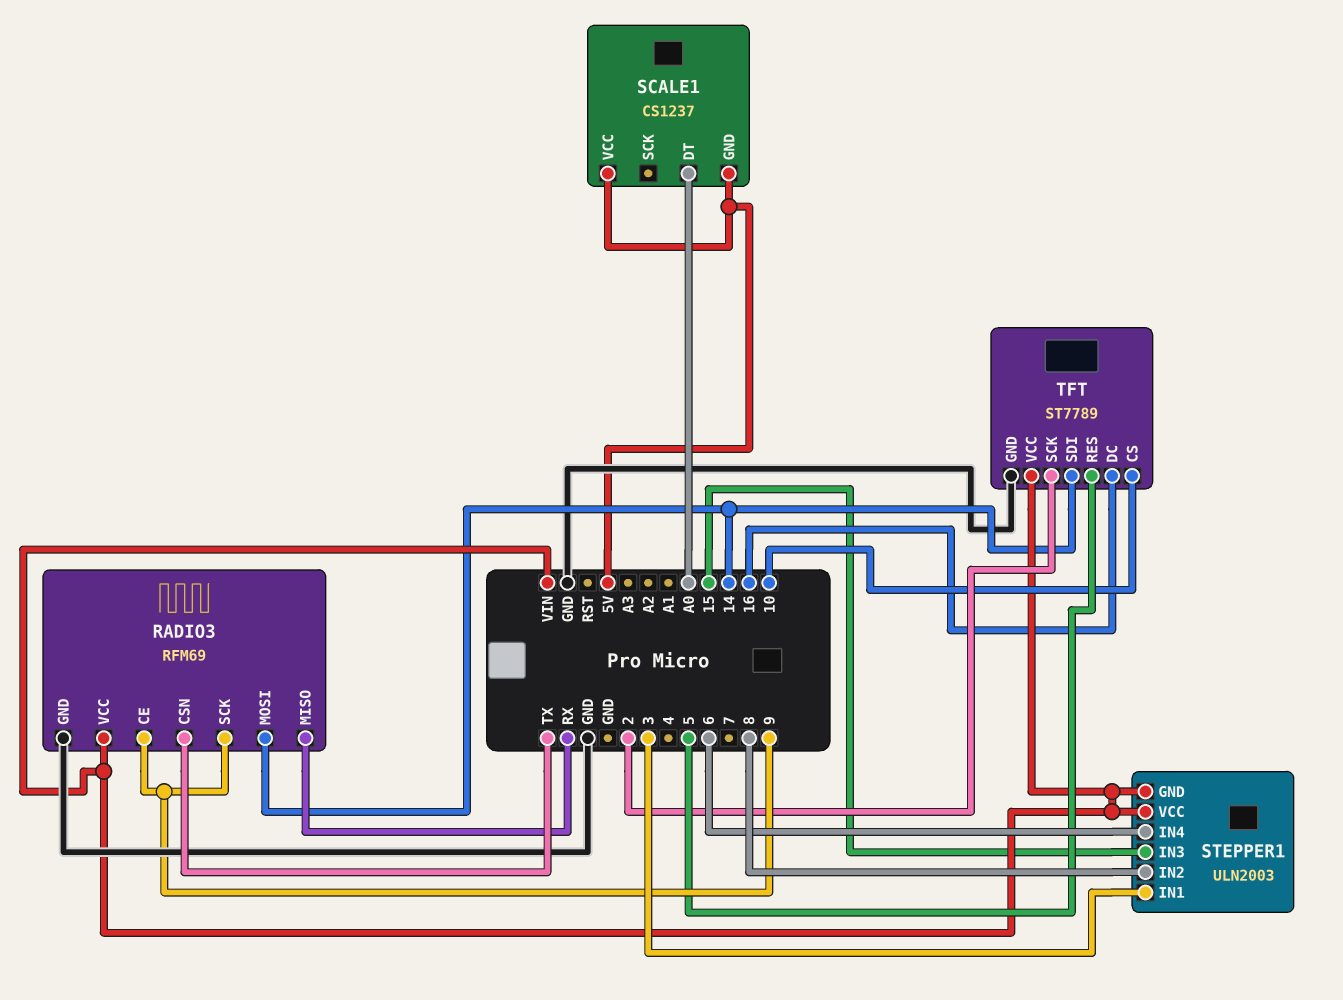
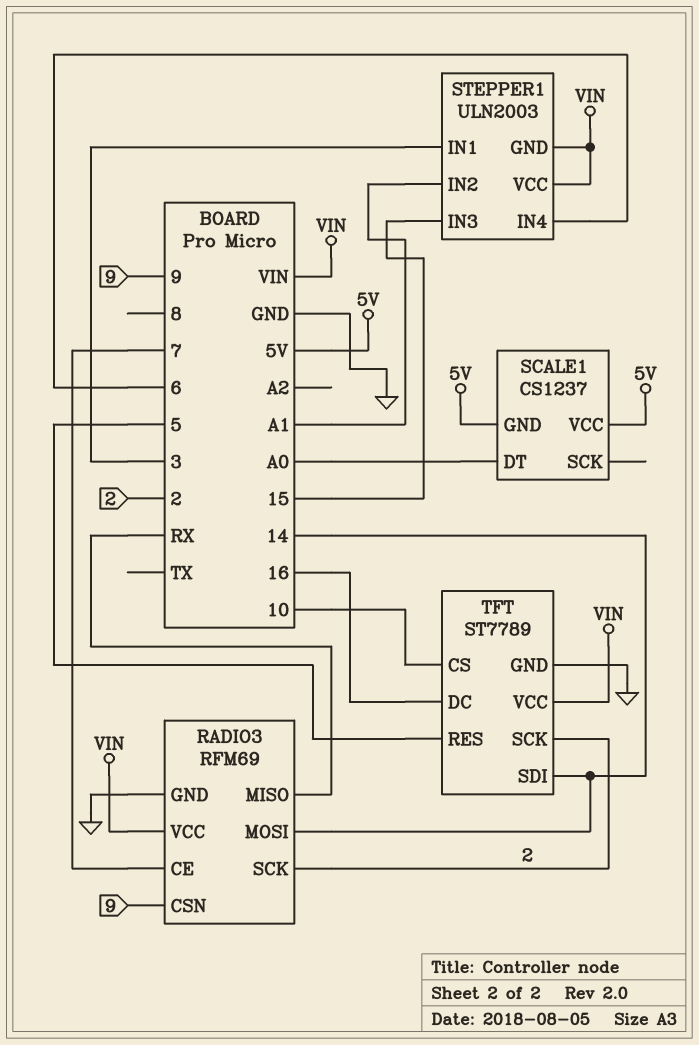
RADIO3 pin CE: 9 -> 7
RADIO3 pin CSN: TX -> 9
RADIO3 pin SCK: 9 -> 2
STEPPER1 pin IN2: 8 -> A1

